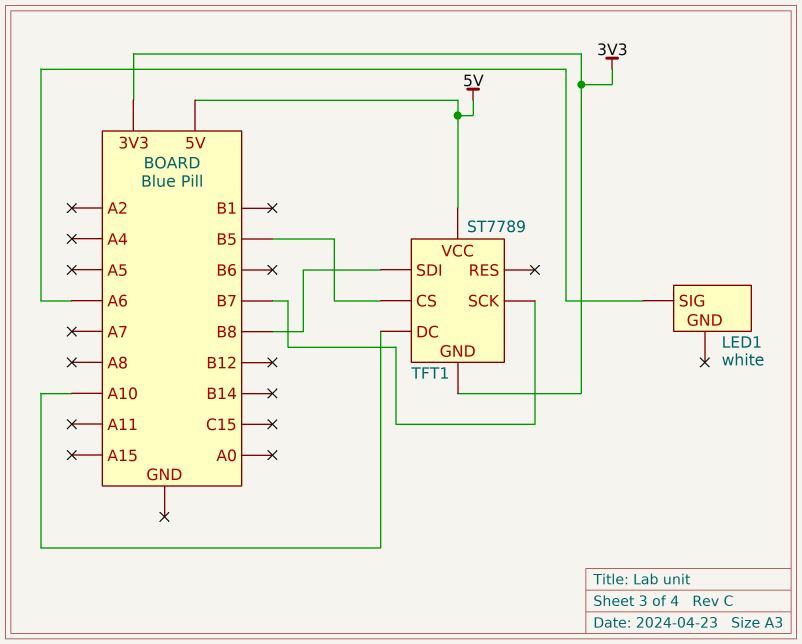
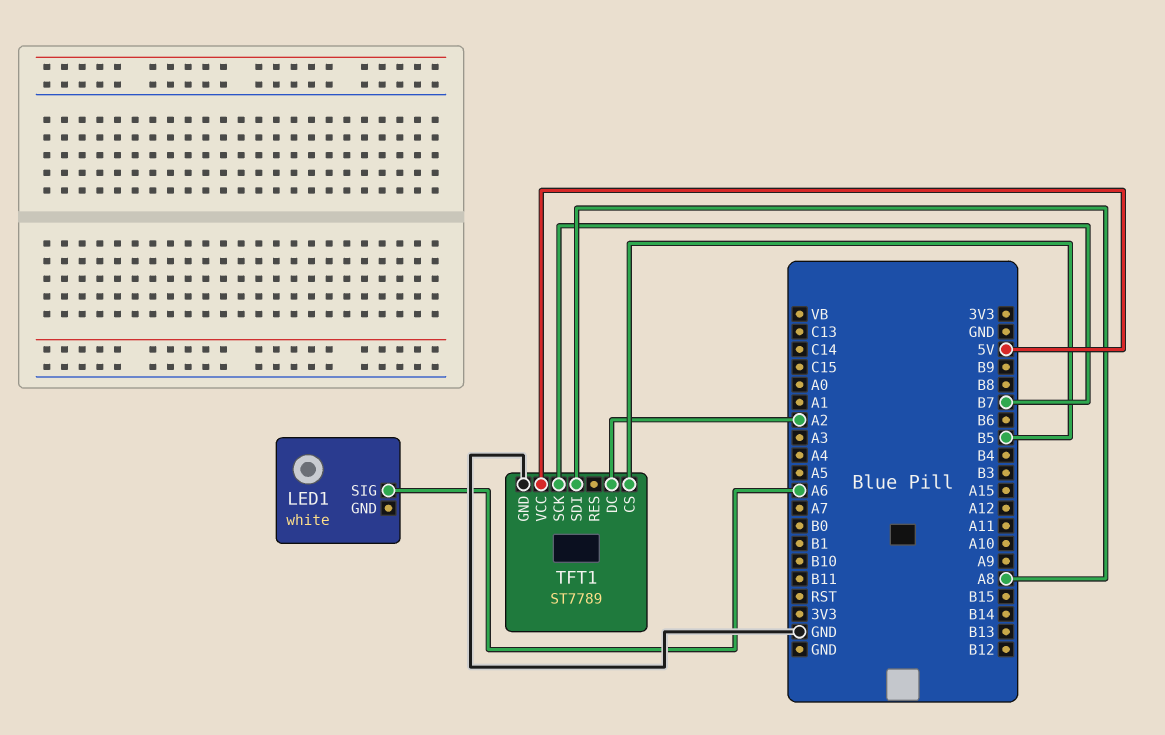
TFT1 pin DC: A10 -> A2
TFT1 pin GND: 3V3 -> GND
TFT1 pin SDI: B8 -> A8

